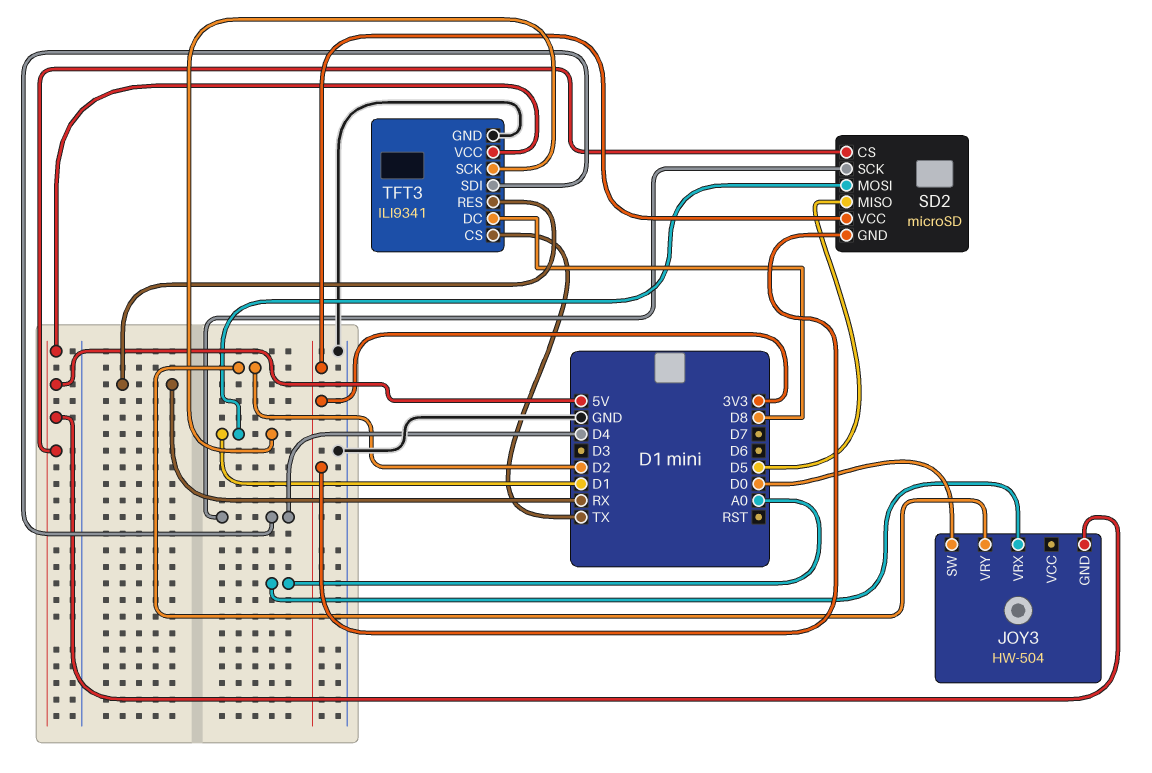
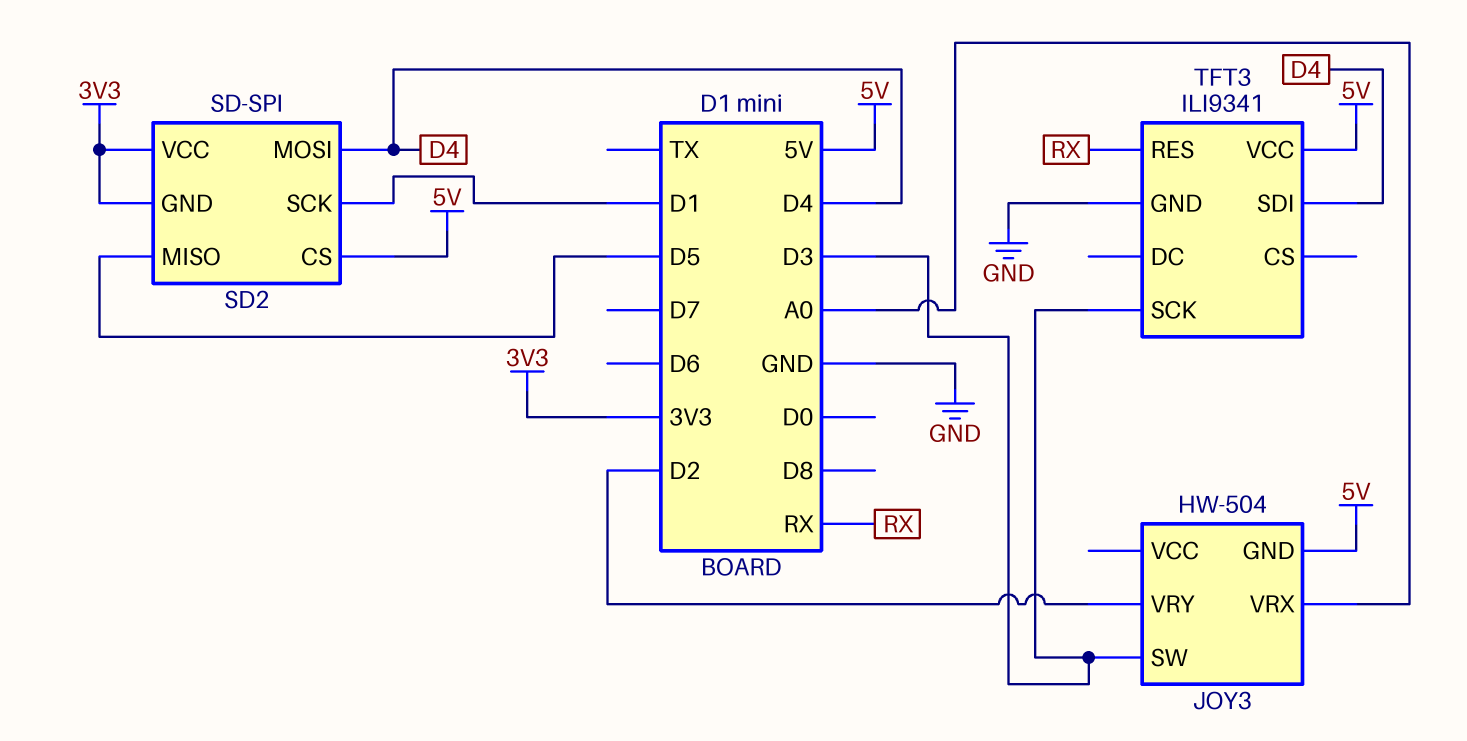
JOY3 pin SW: D0 -> D3
SD2: microSD -> SD-SPI
SD2 pin MOSI: D1 -> D4
SD2 pin SCK: D4 -> D1
TFT3 pin CS: TX -> none
TFT3 pin DC: D8 -> none
TFT3 pin SCK: D1 -> D3

